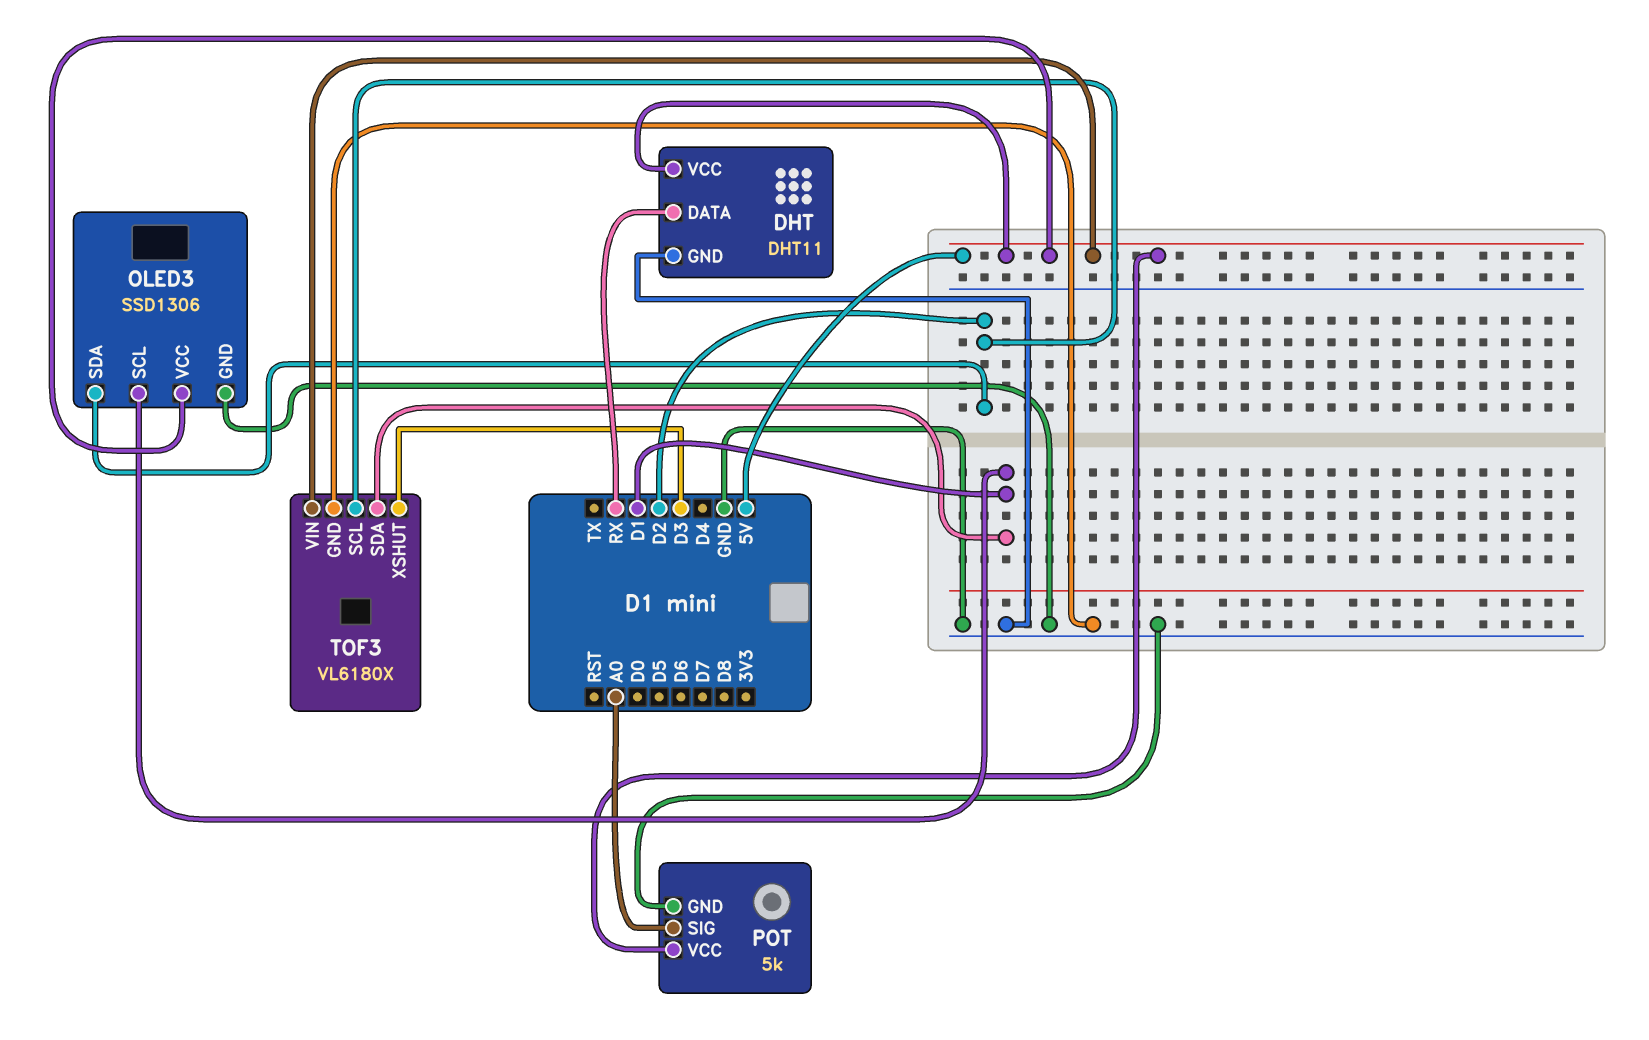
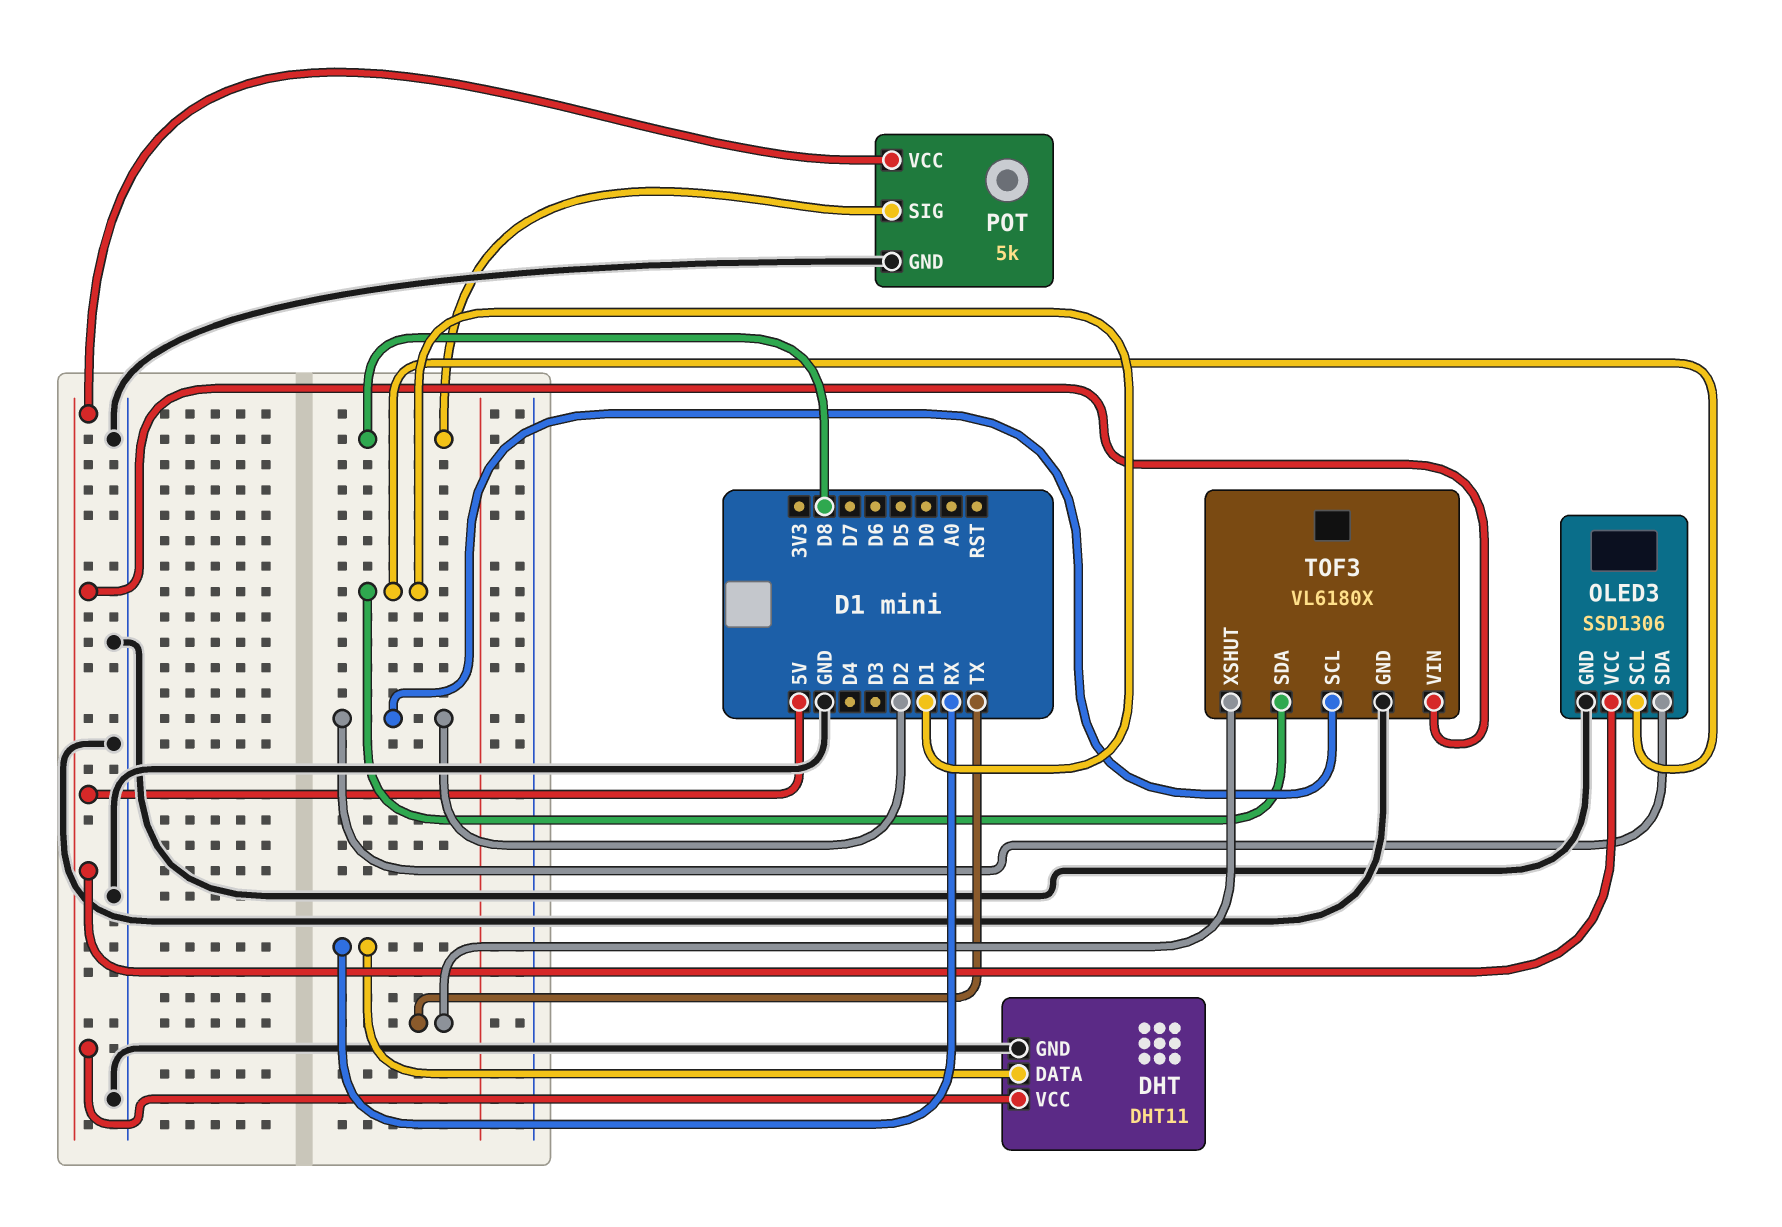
POT pin SIG: A0 -> D8
TOF3 pin XSHUT: D3 -> TX

